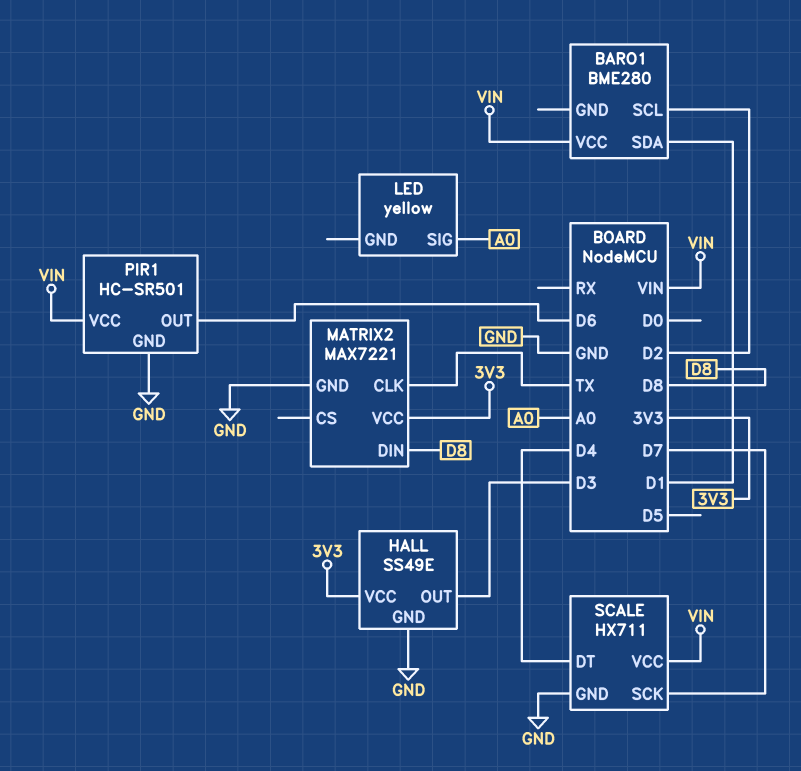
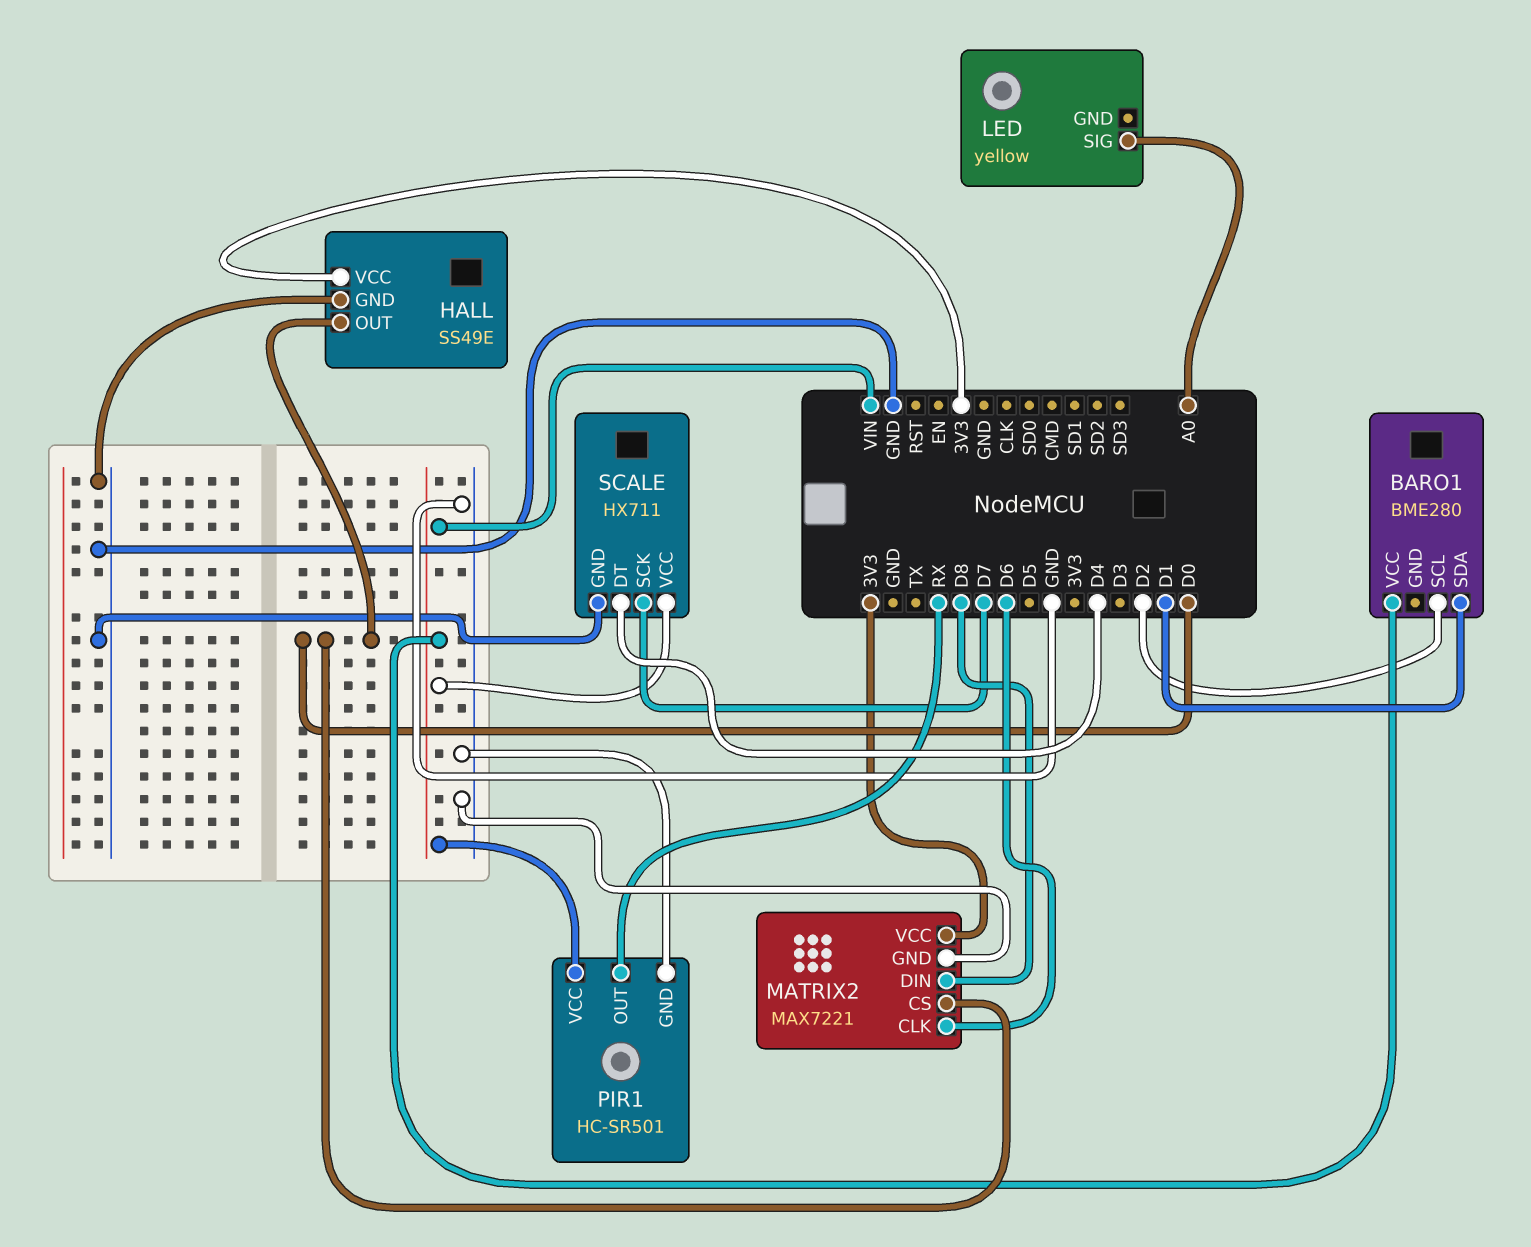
HALL pin OUT: D3 -> D0
MATRIX2 pin CLK: TX -> D6
MATRIX2 pin CS: none -> D0
PIR1 pin OUT: D6 -> RX

